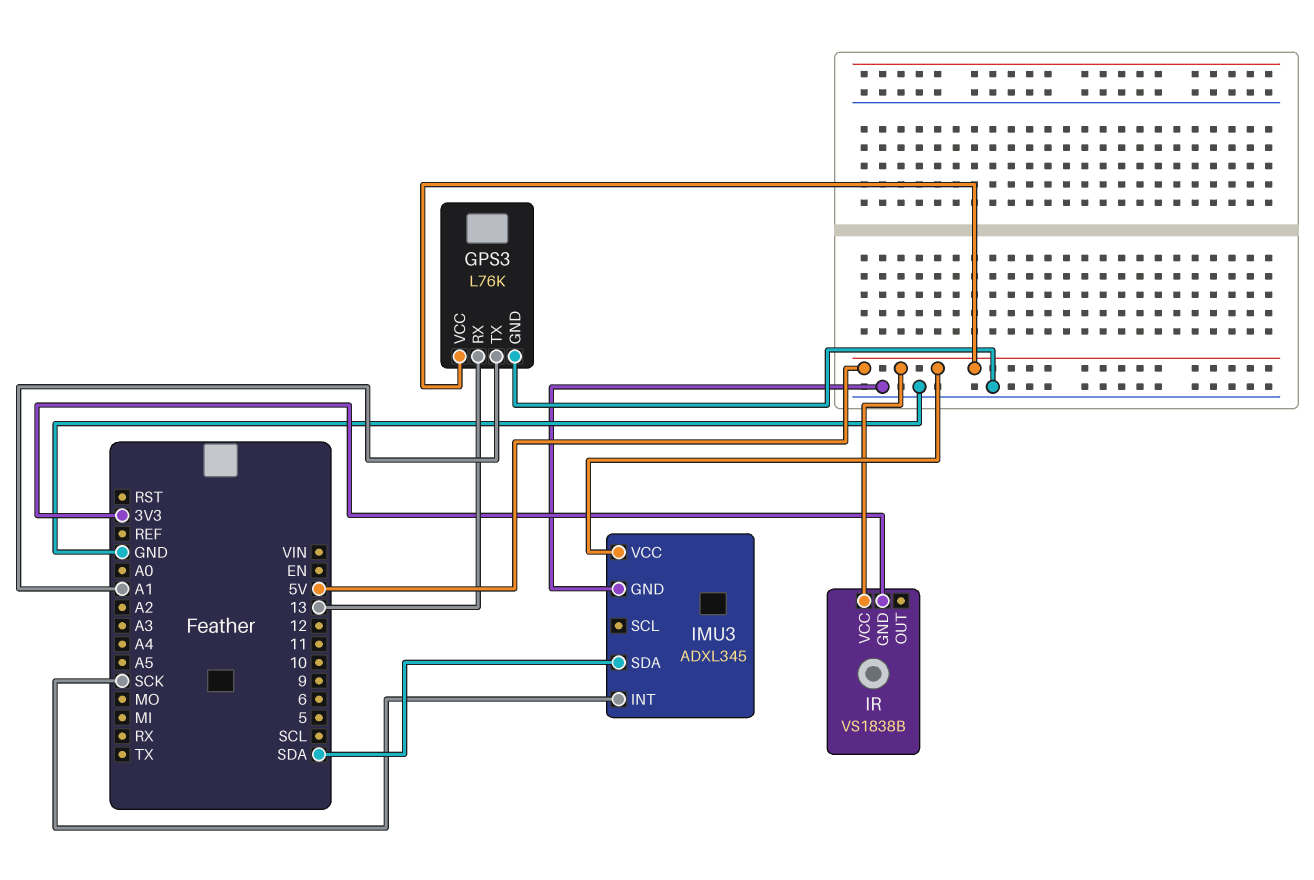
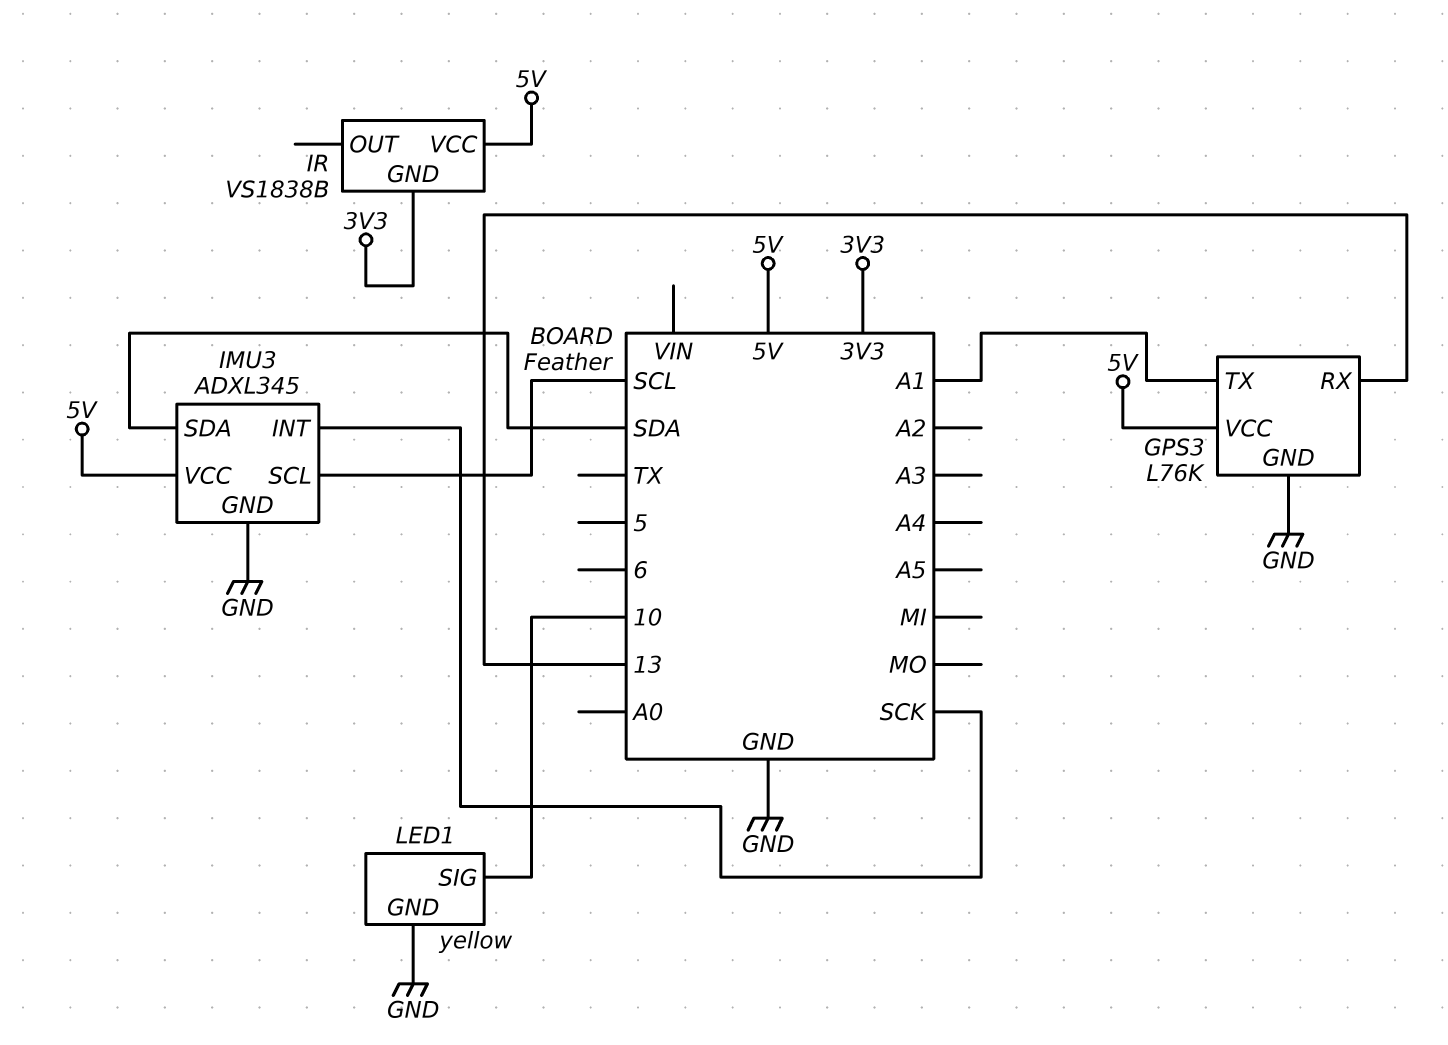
IMU3 pin SCL: none -> SCL
LED1: none -> yellow
LED1 pin GND: none -> GND
LED1 pin SIG: none -> 10

